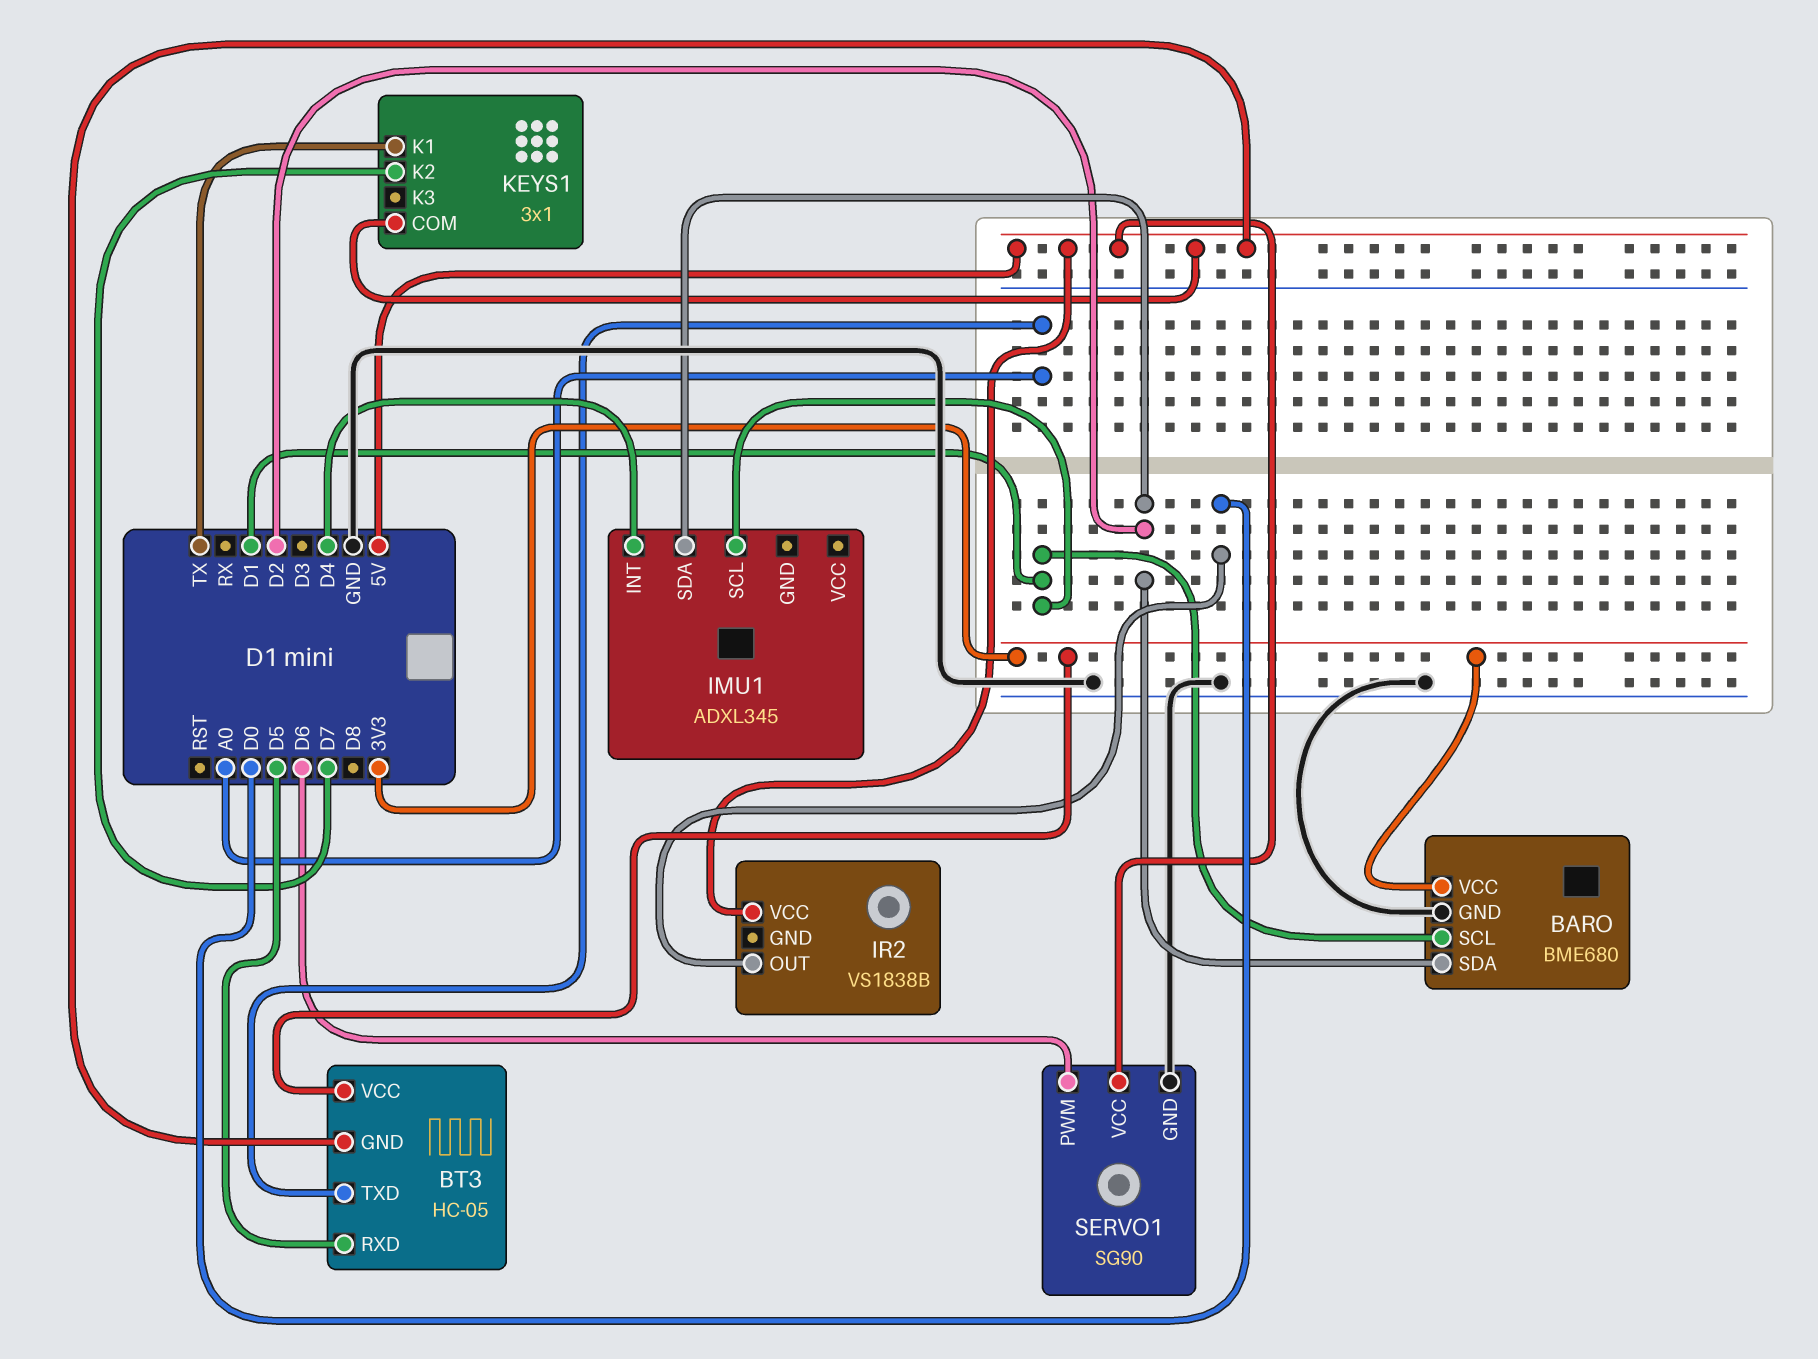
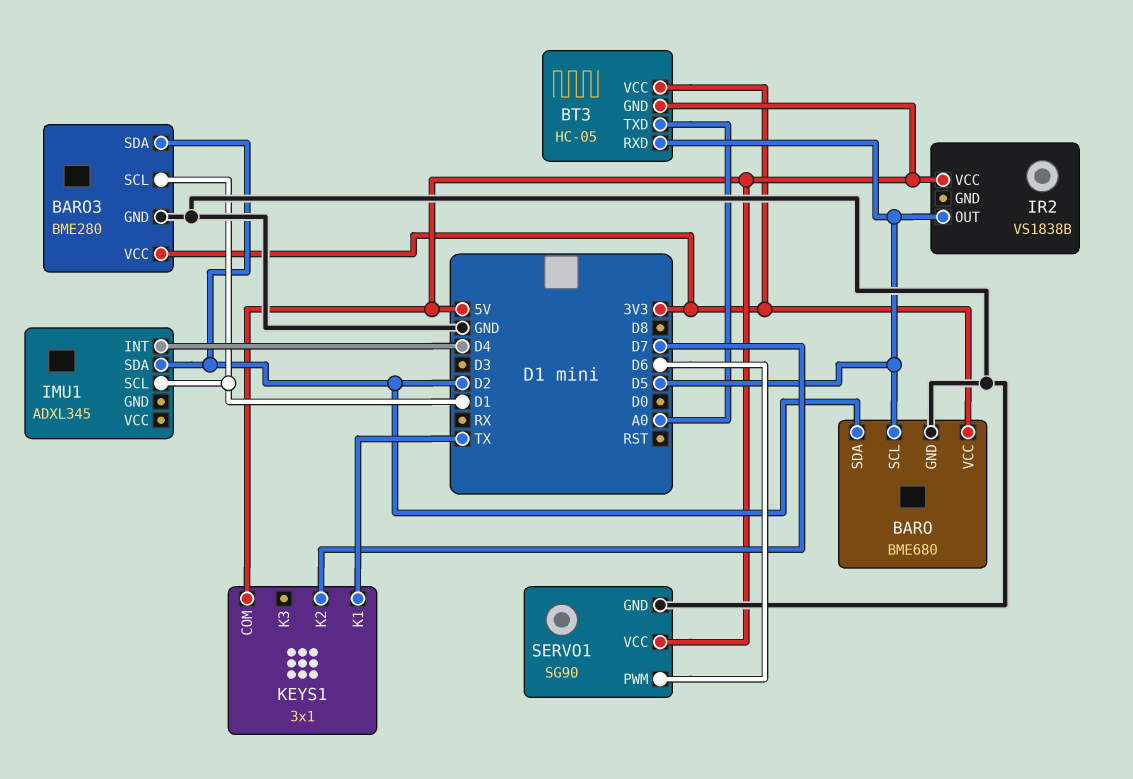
BARO pin SCL: D1 -> D5
BARO3: none -> BME280
BARO3 pin GND: none -> GND
BARO3 pin SCL: none -> D1
BARO3 pin SDA: none -> D2
BARO3 pin VCC: none -> 3V3
IR2 pin OUT: D0 -> D5

